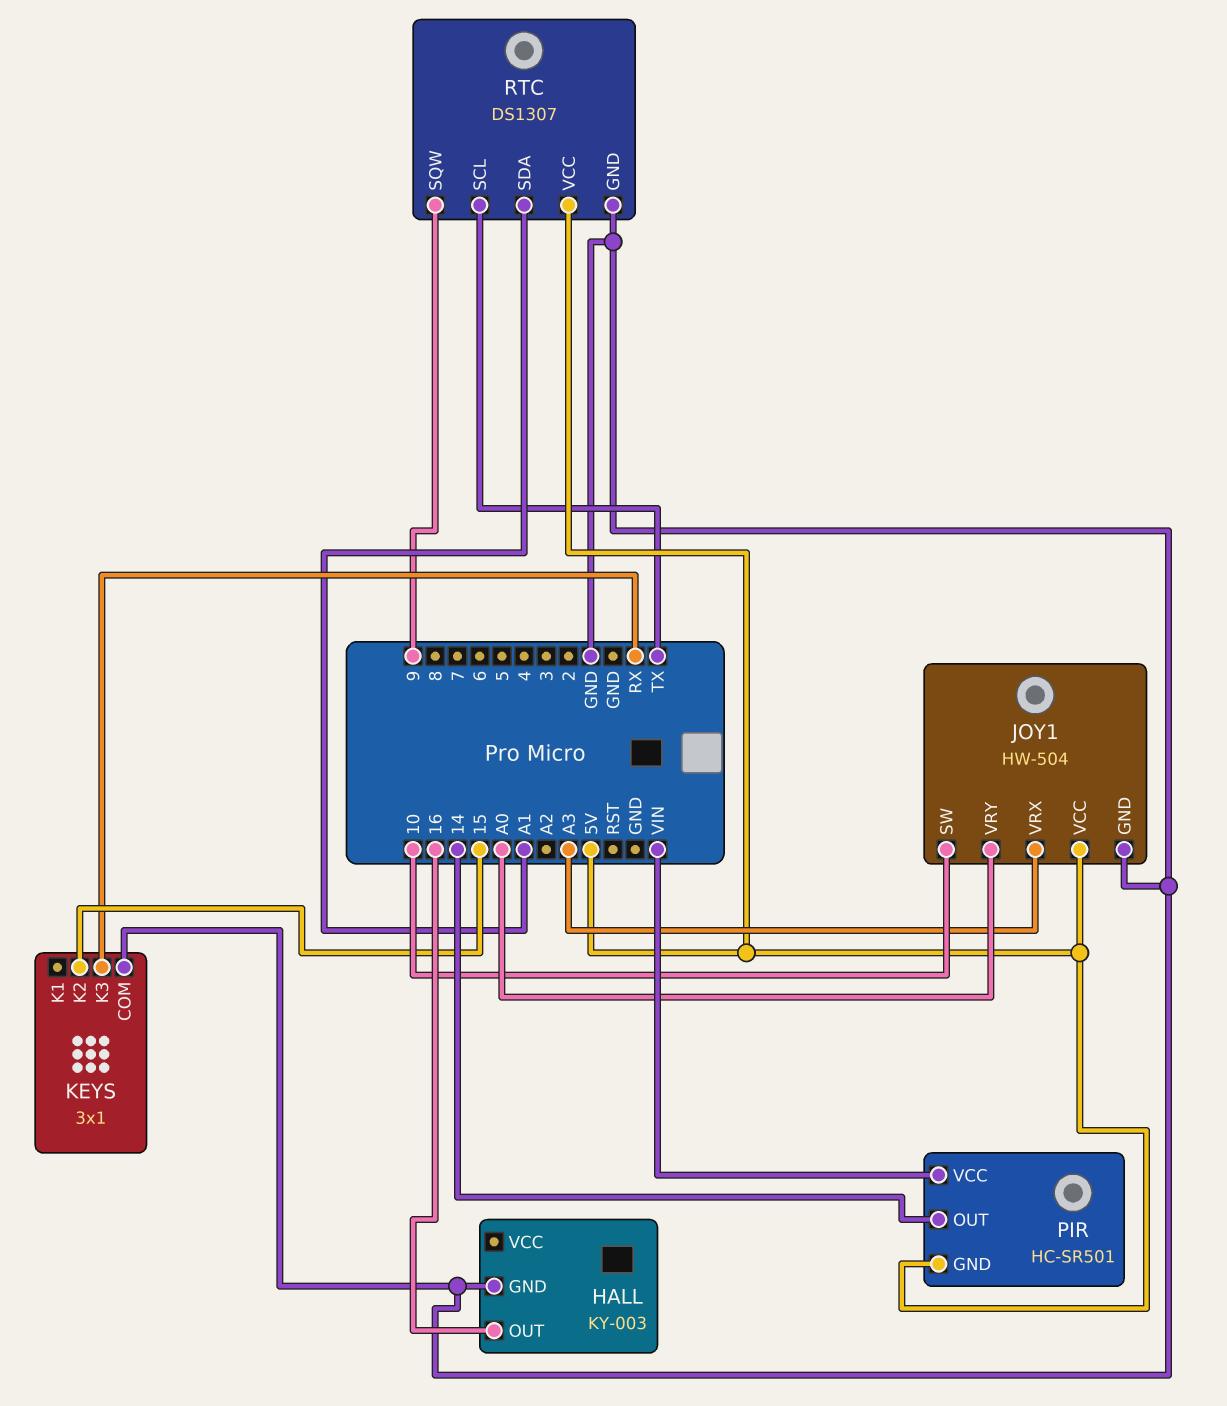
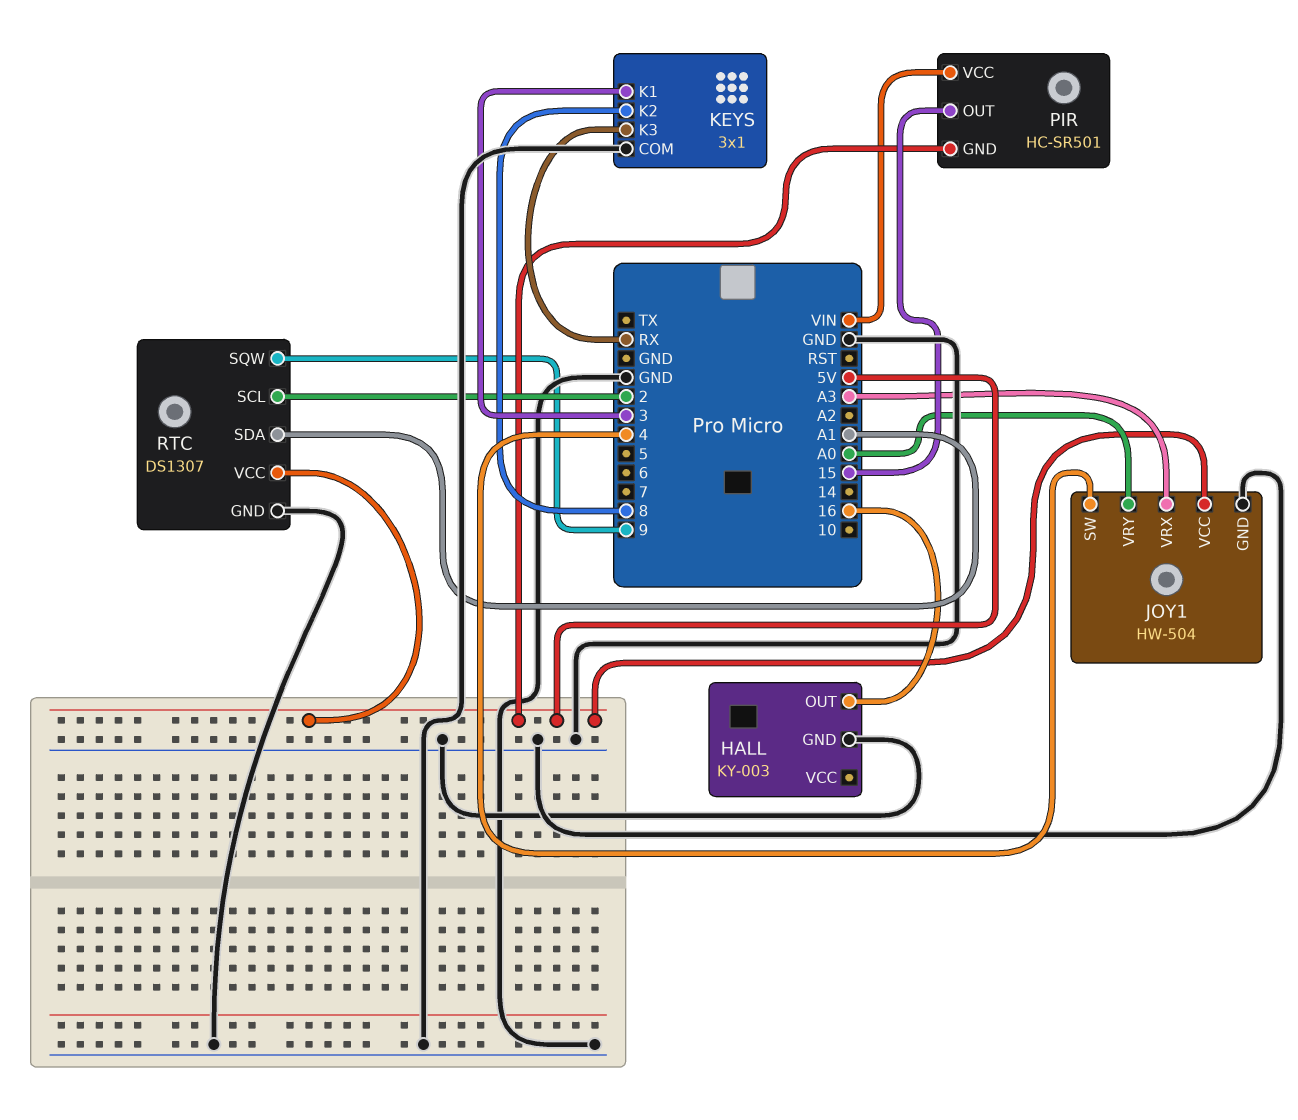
JOY1 pin SW: 10 -> 4
KEYS pin K1: none -> 3
KEYS pin K2: 15 -> 8
PIR pin OUT: 14 -> 15
RTC pin SCL: TX -> 2

